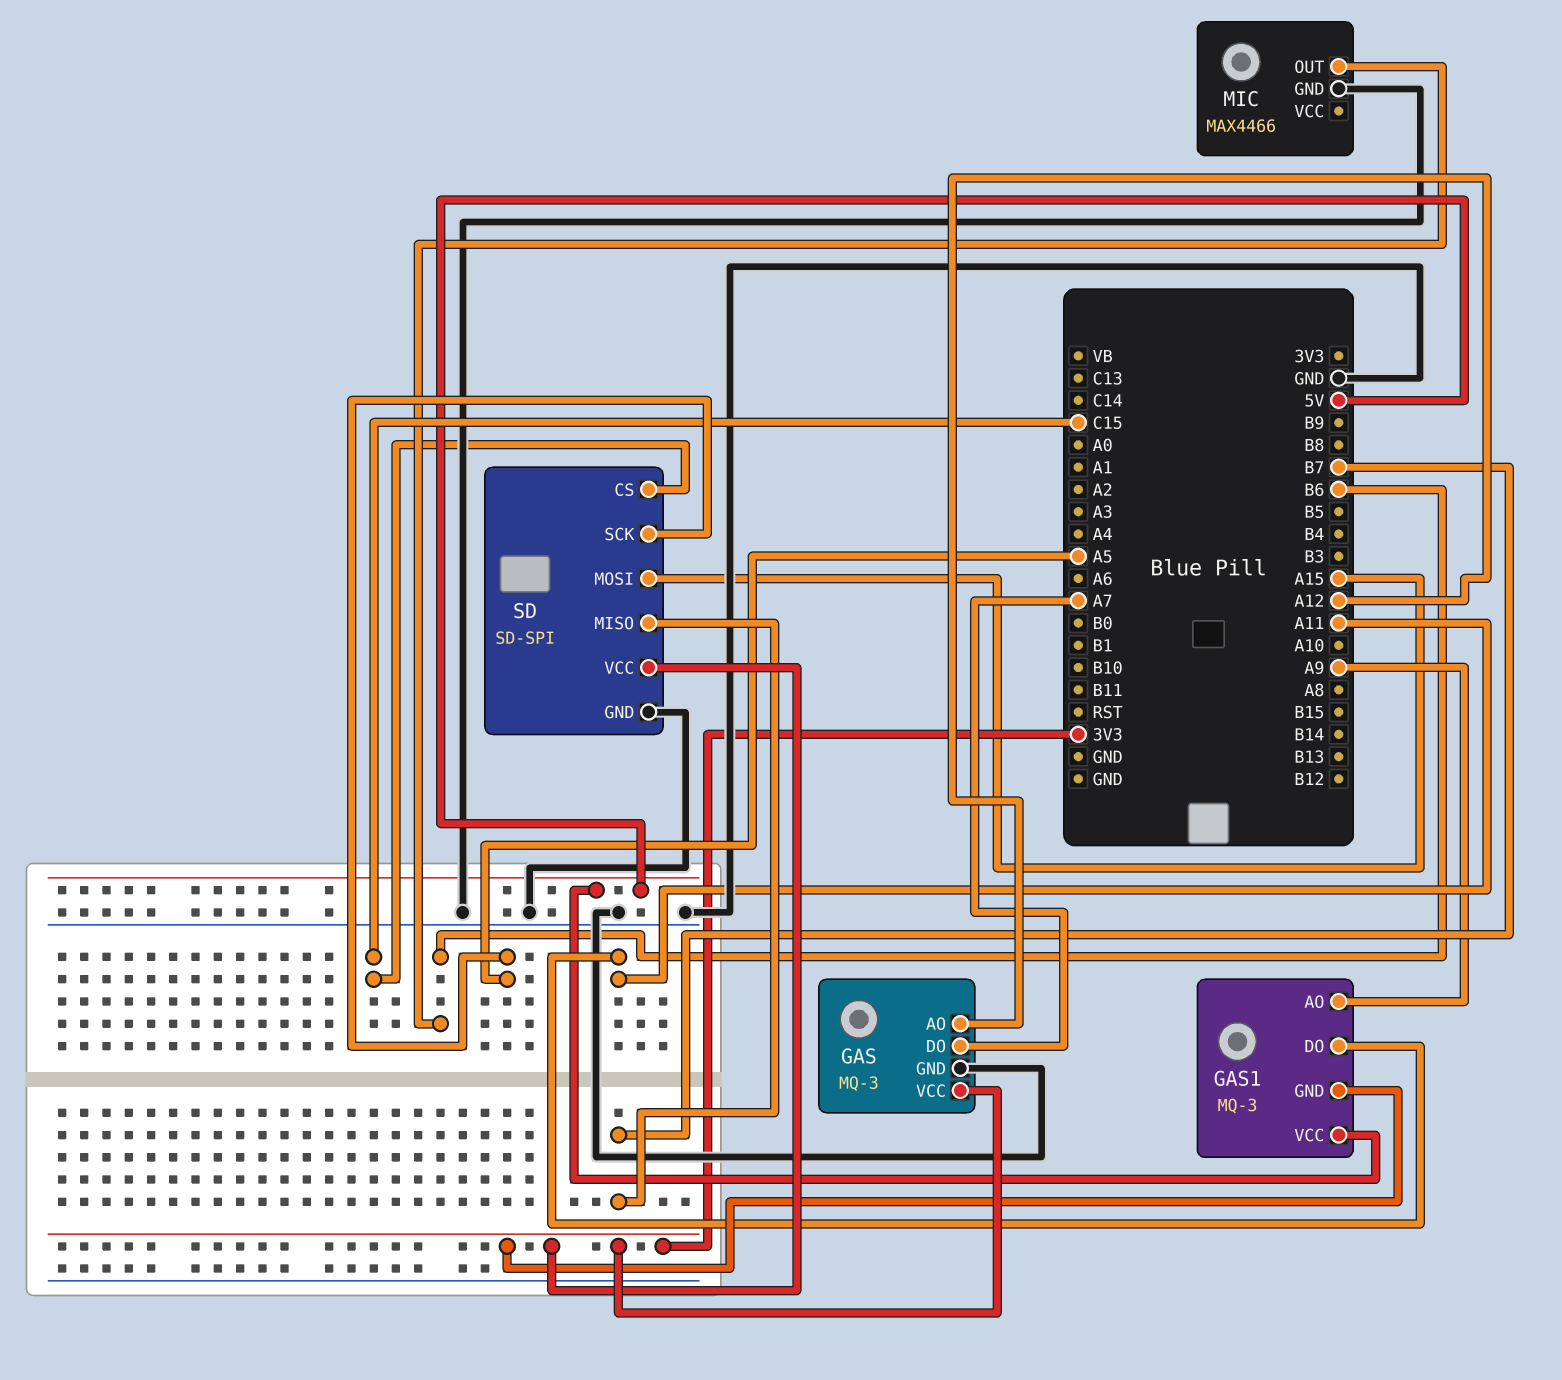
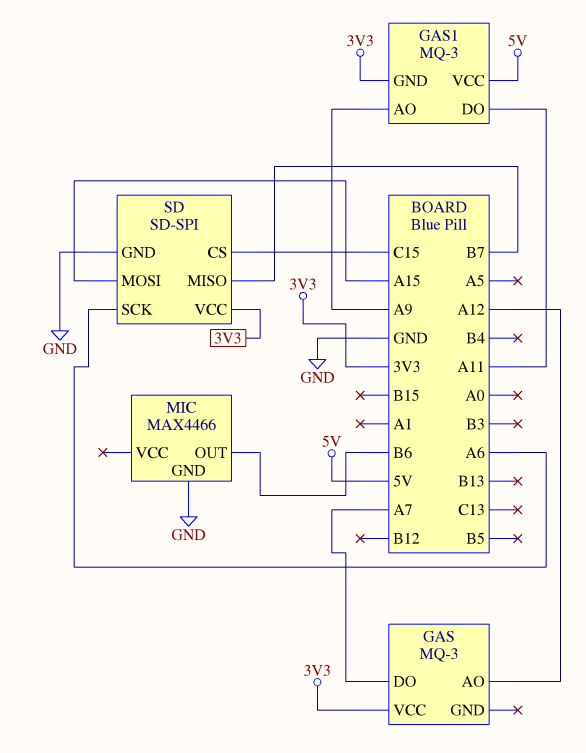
GAS pin GND: GND -> none
SD pin SCK: A5 -> A6

